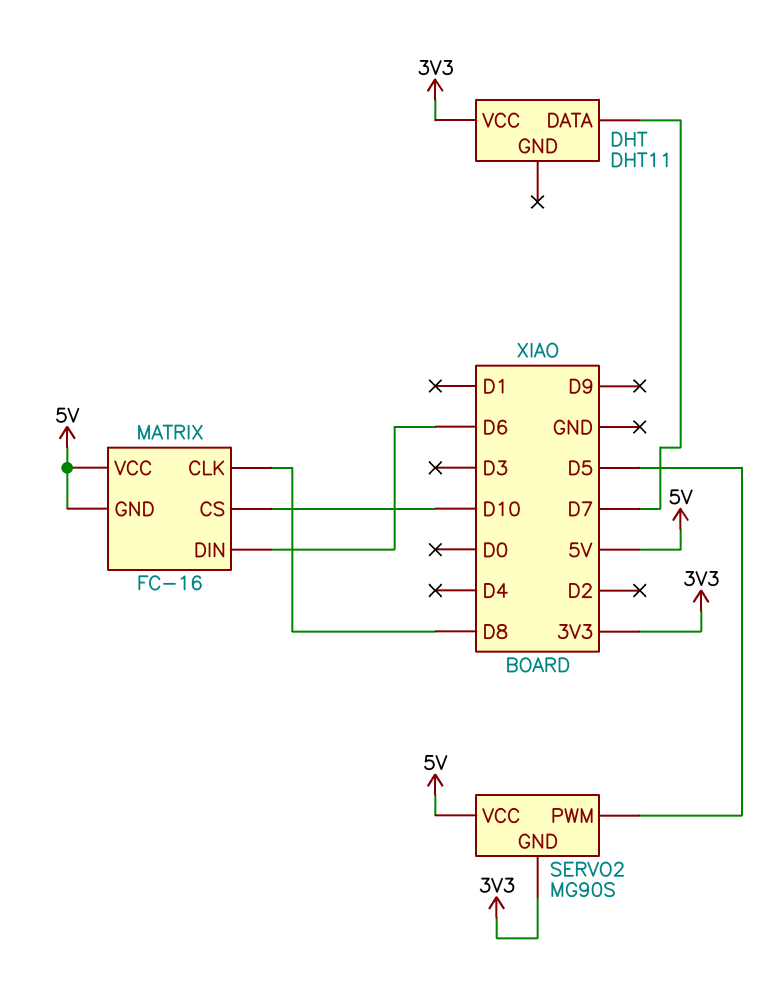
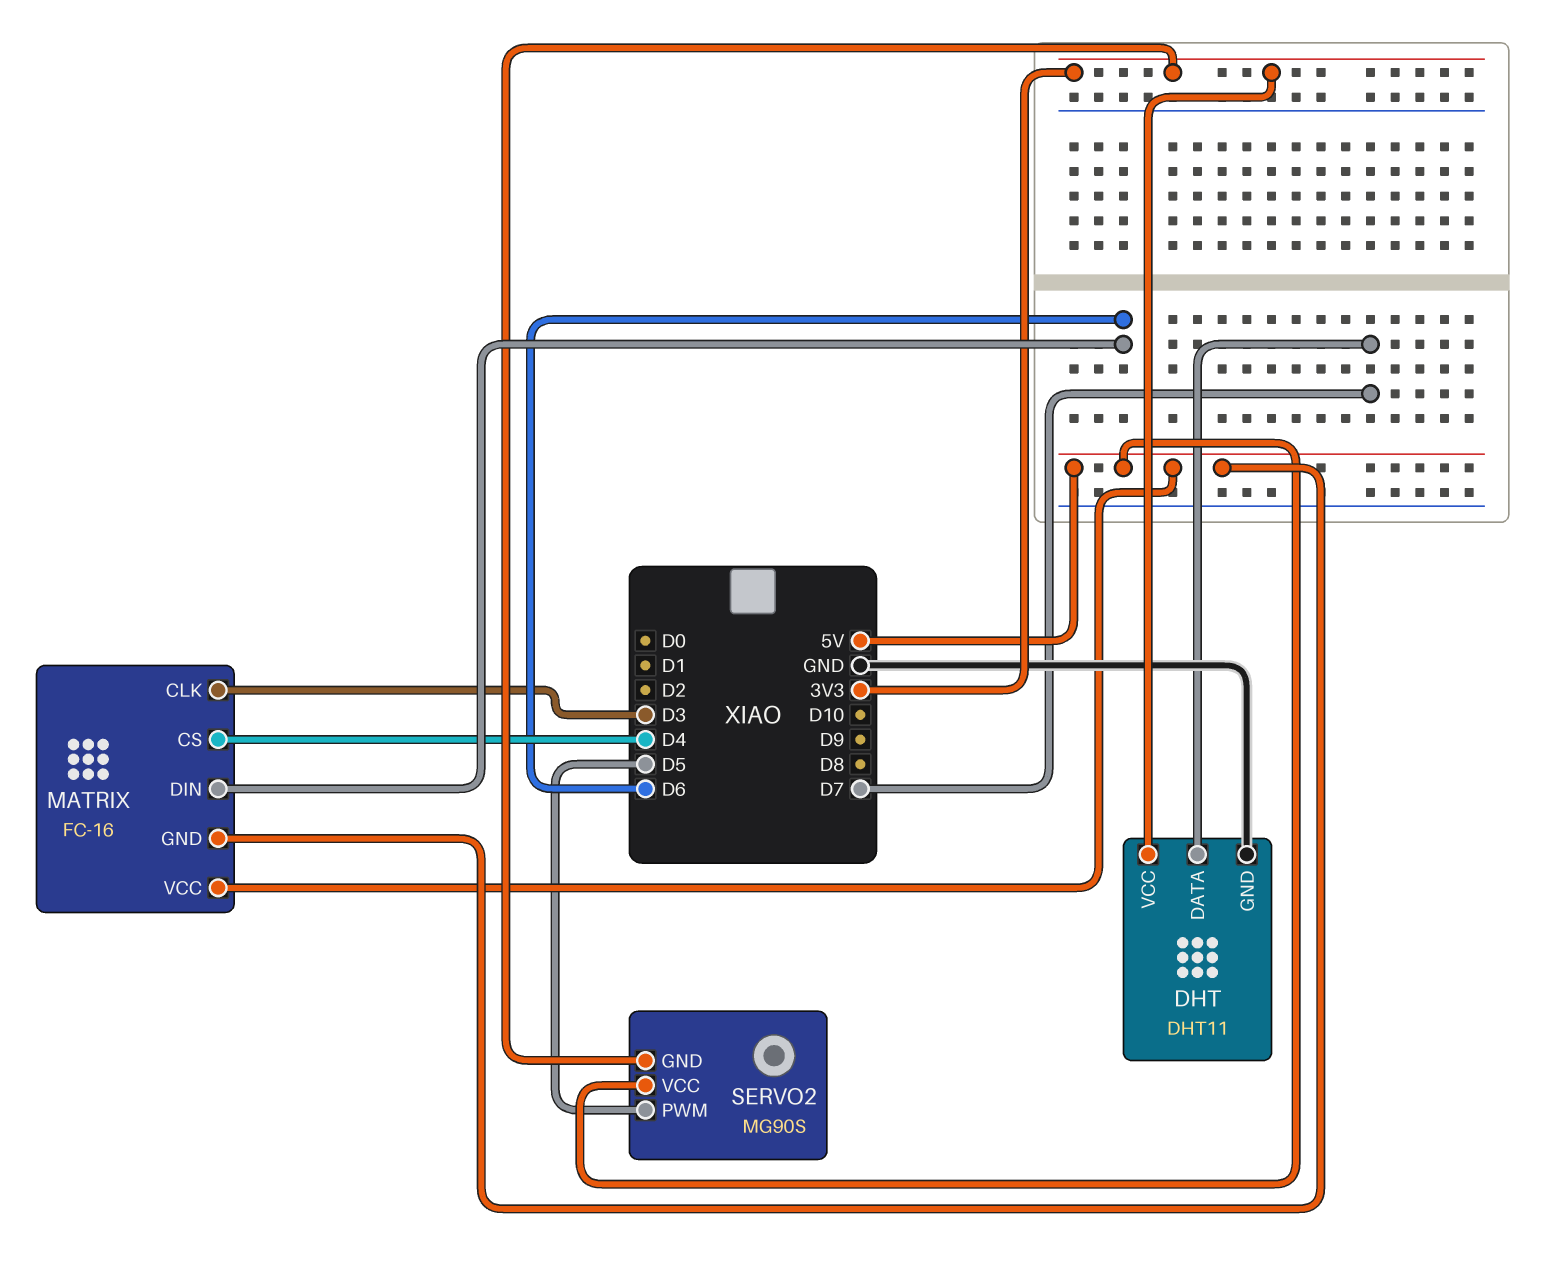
DHT pin GND: none -> GND
MATRIX pin CLK: D8 -> D3
MATRIX pin CS: D10 -> D4

